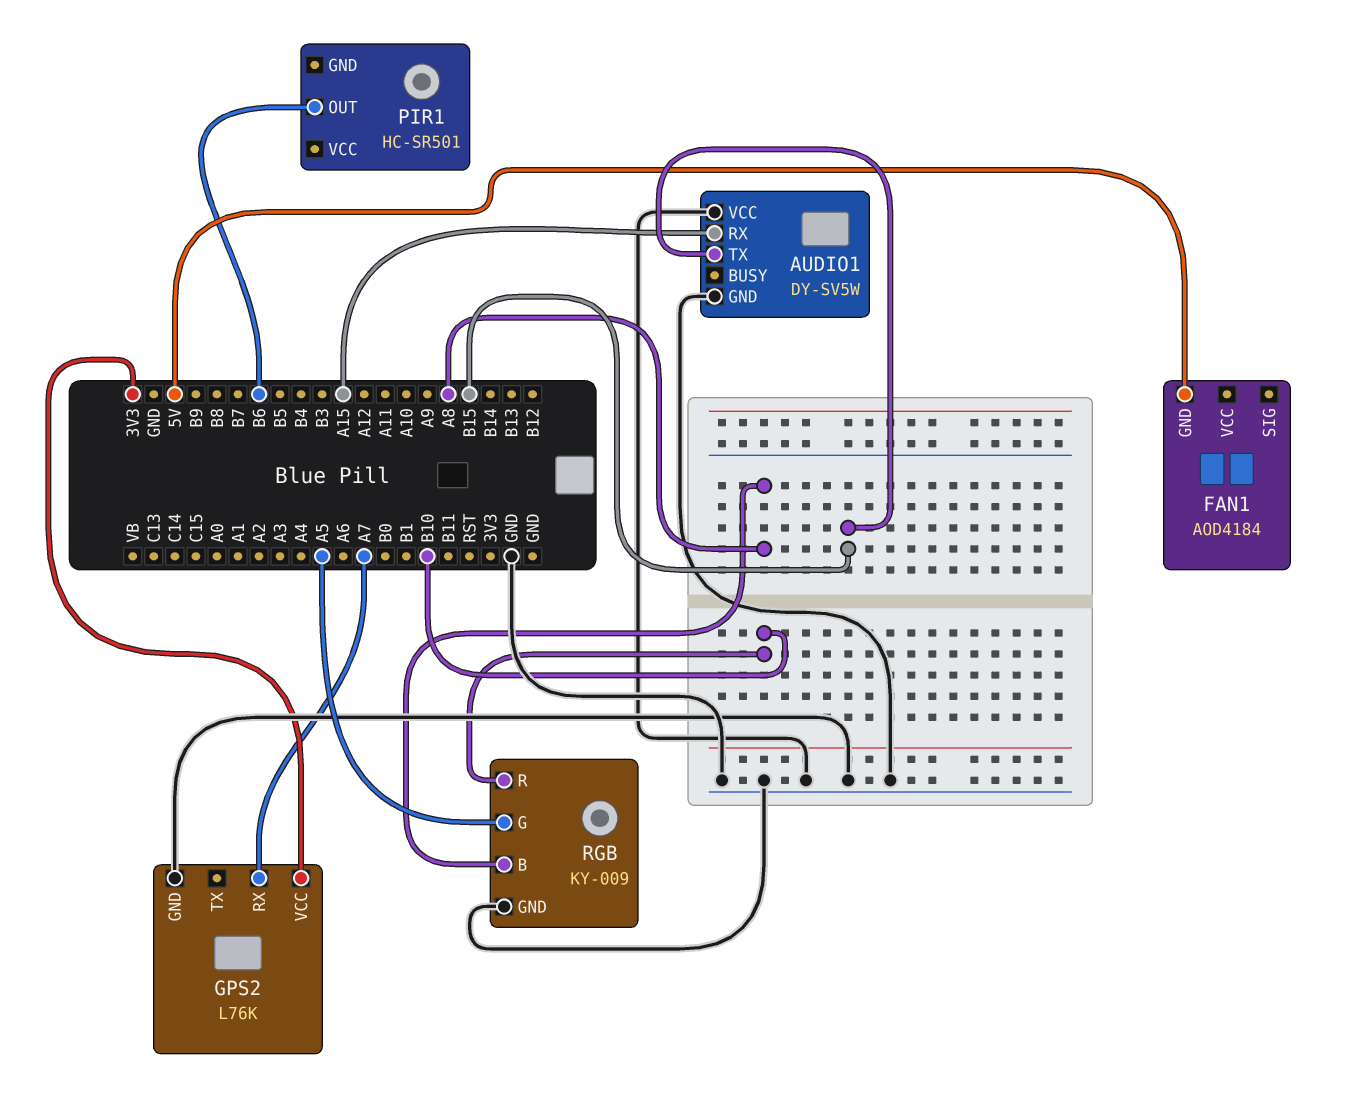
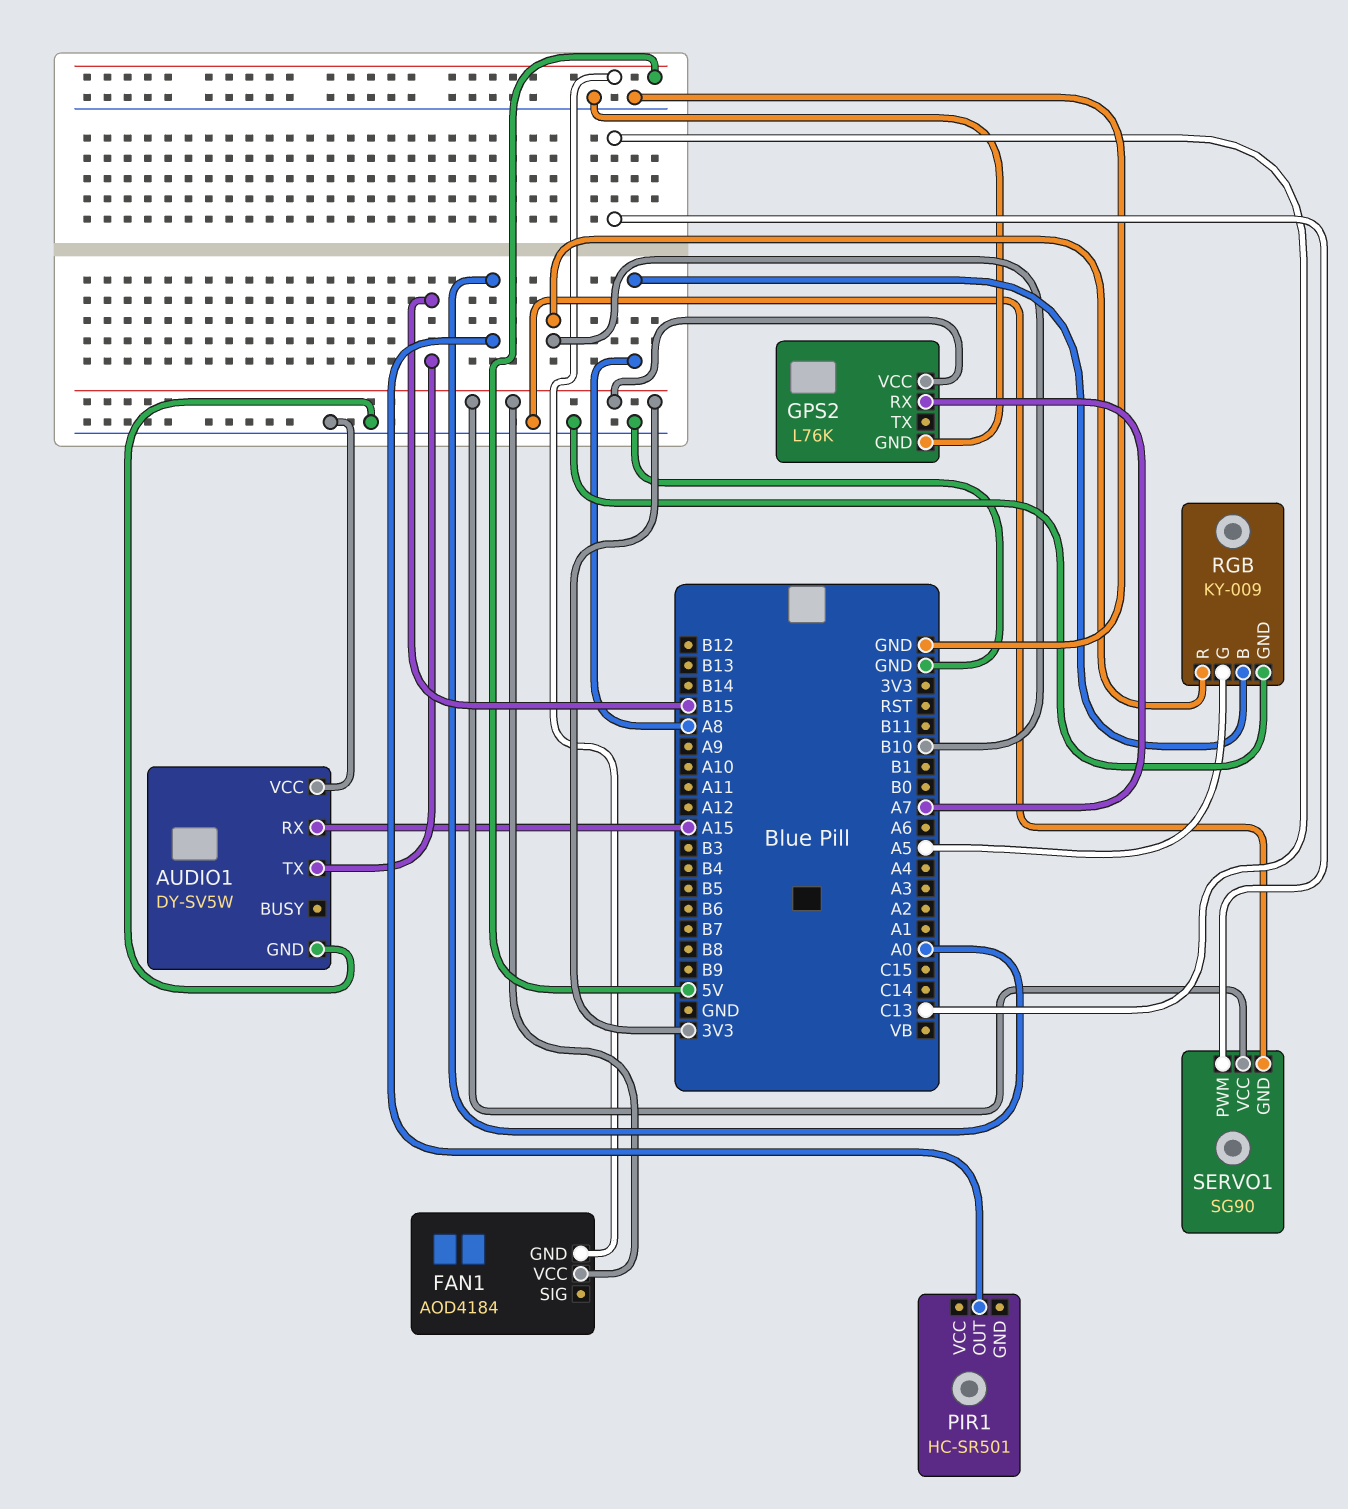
FAN1 pin VCC: none -> 3V3
PIR1 pin OUT: B6 -> A0
SERVO1: none -> SG90
SERVO1 pin GND: none -> GND
SERVO1 pin PWM: none -> C13
SERVO1 pin VCC: none -> 3V3

